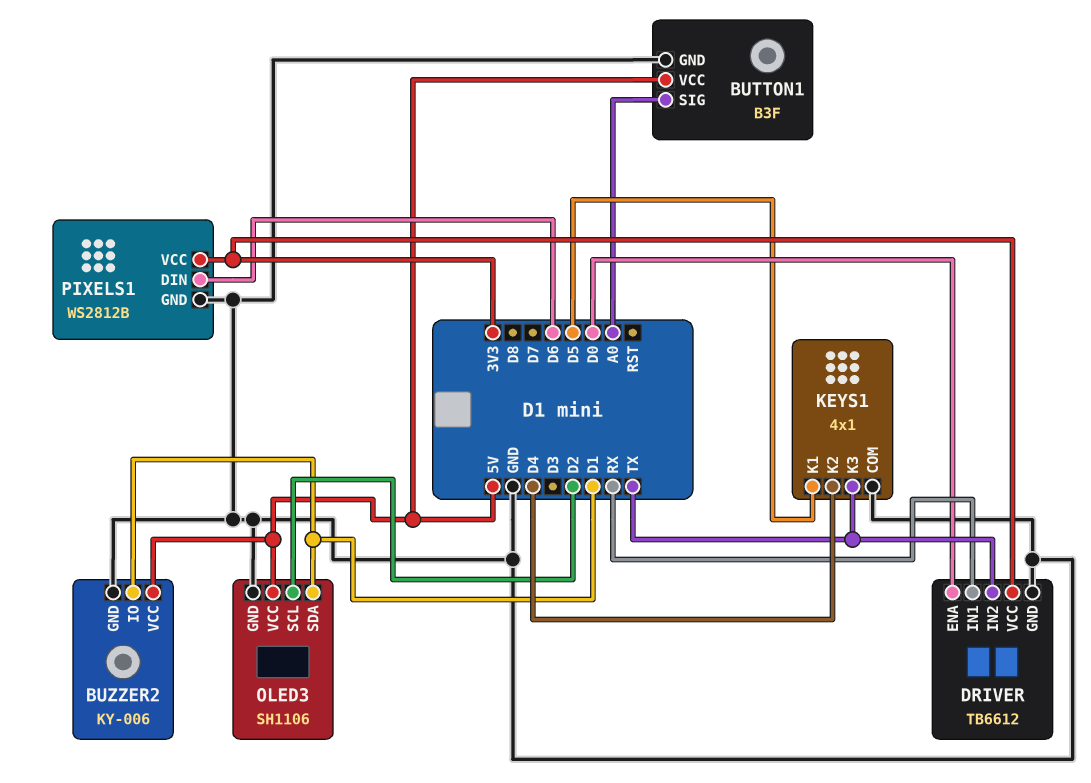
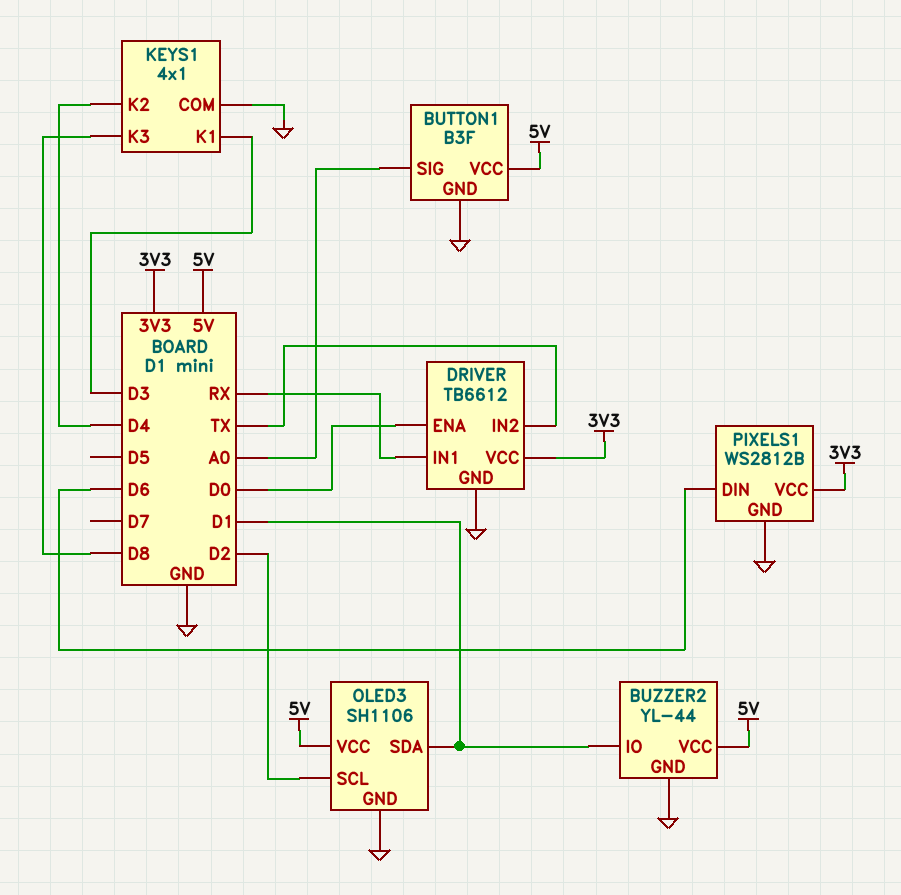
BUZZER2: KY-006 -> YL-44
KEYS1 pin K1: D5 -> D3
KEYS1 pin K3: TX -> D8

